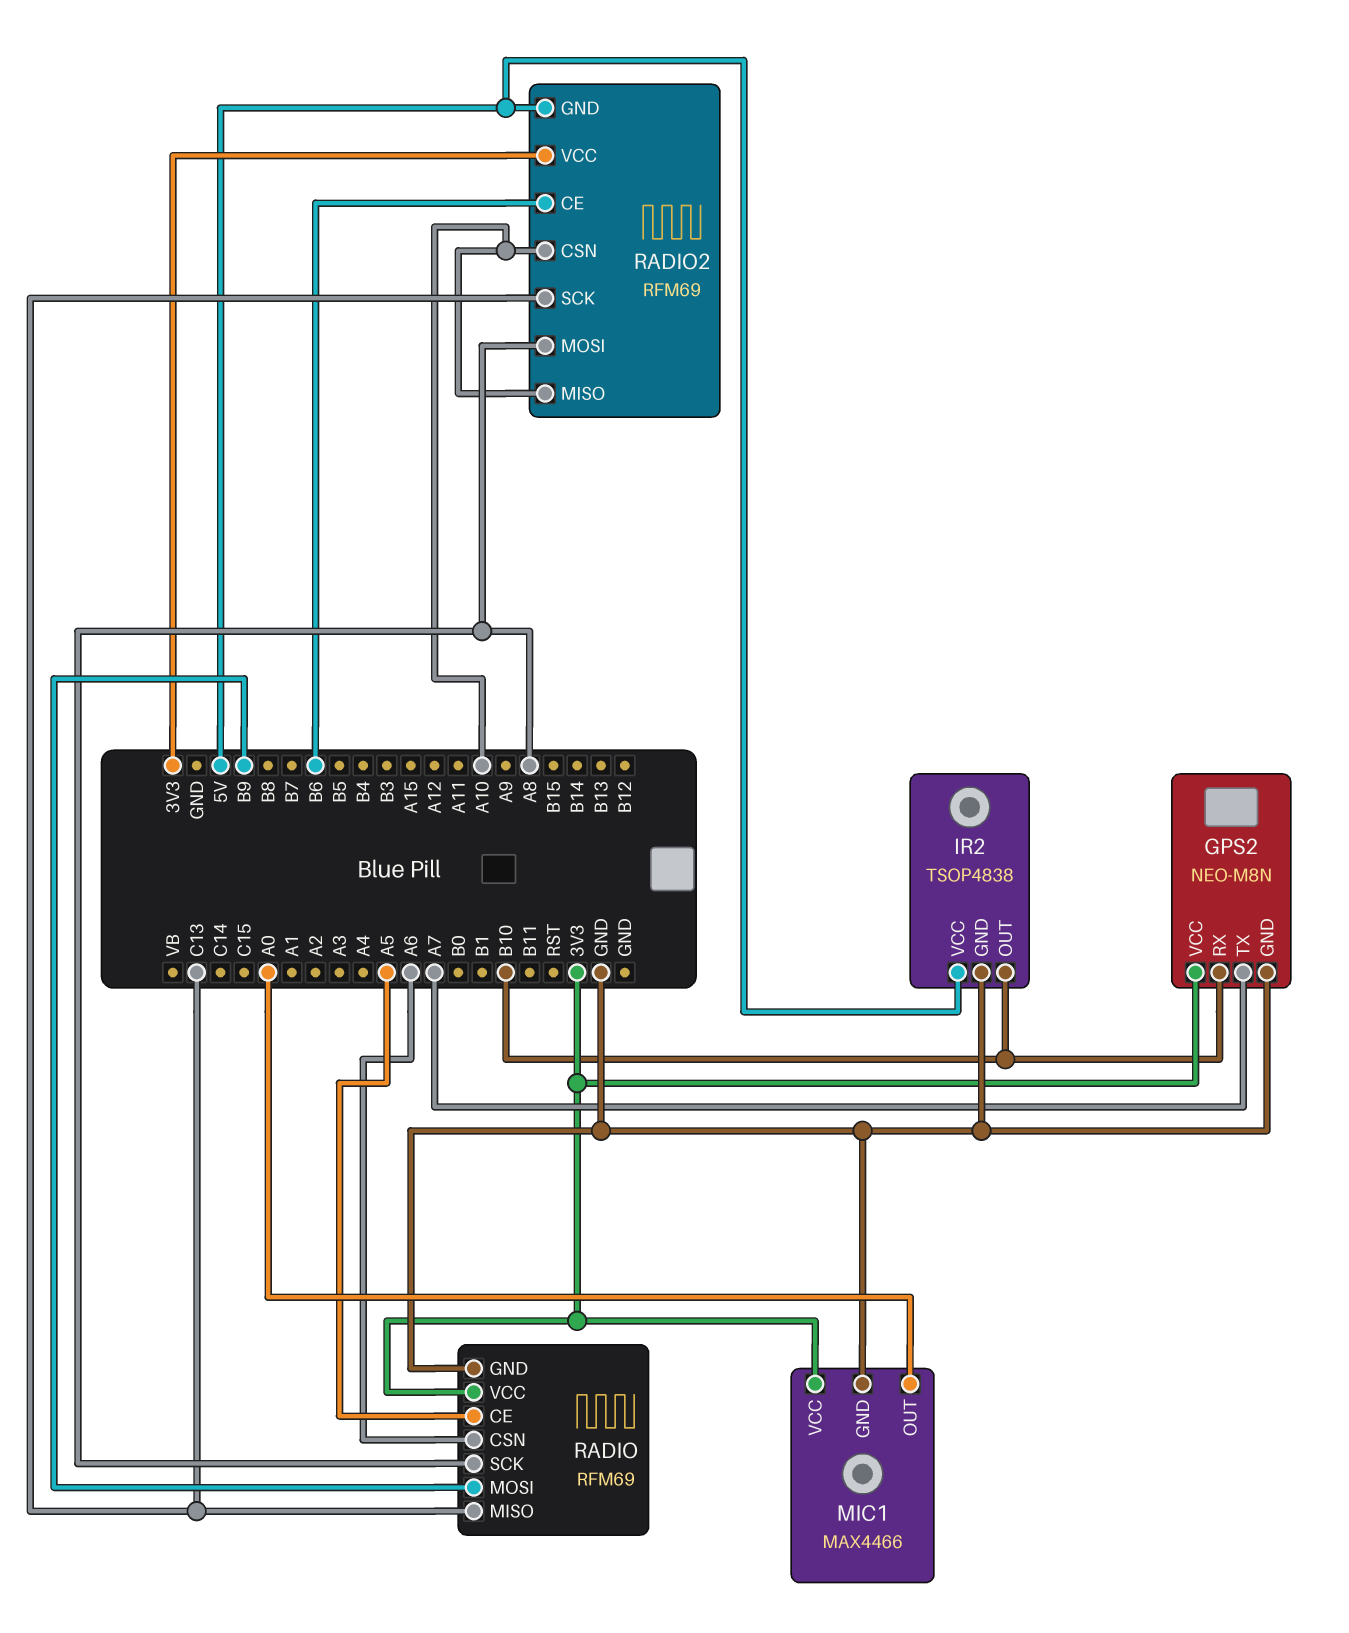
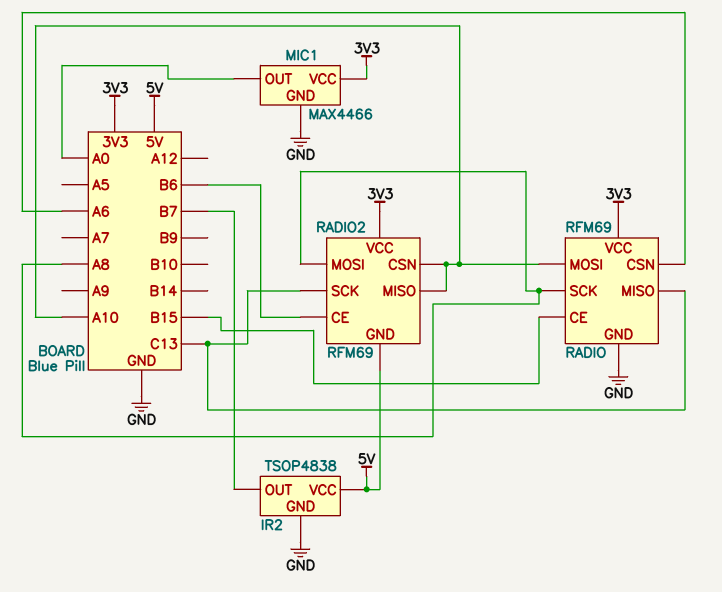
GPS2: NEO-M8N -> none
GPS2 pin GND: GND -> none
GPS2 pin RX: B10 -> none
GPS2 pin TX: A7 -> none
GPS2 pin VCC: 3V3 -> none
IR2 pin OUT: B10 -> B7
RADIO pin CE: A5 -> B15
RADIO pin MOSI: B9 -> A10

